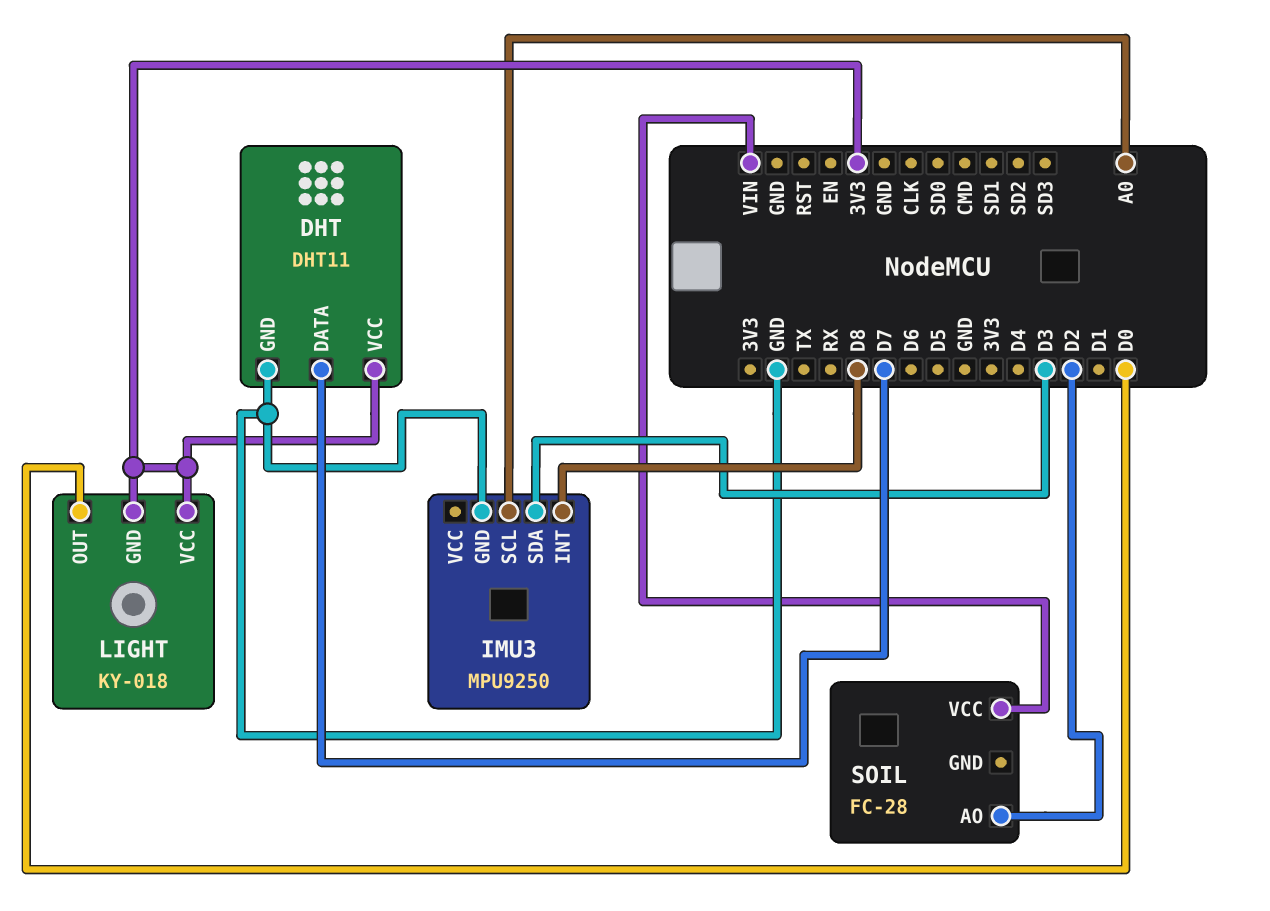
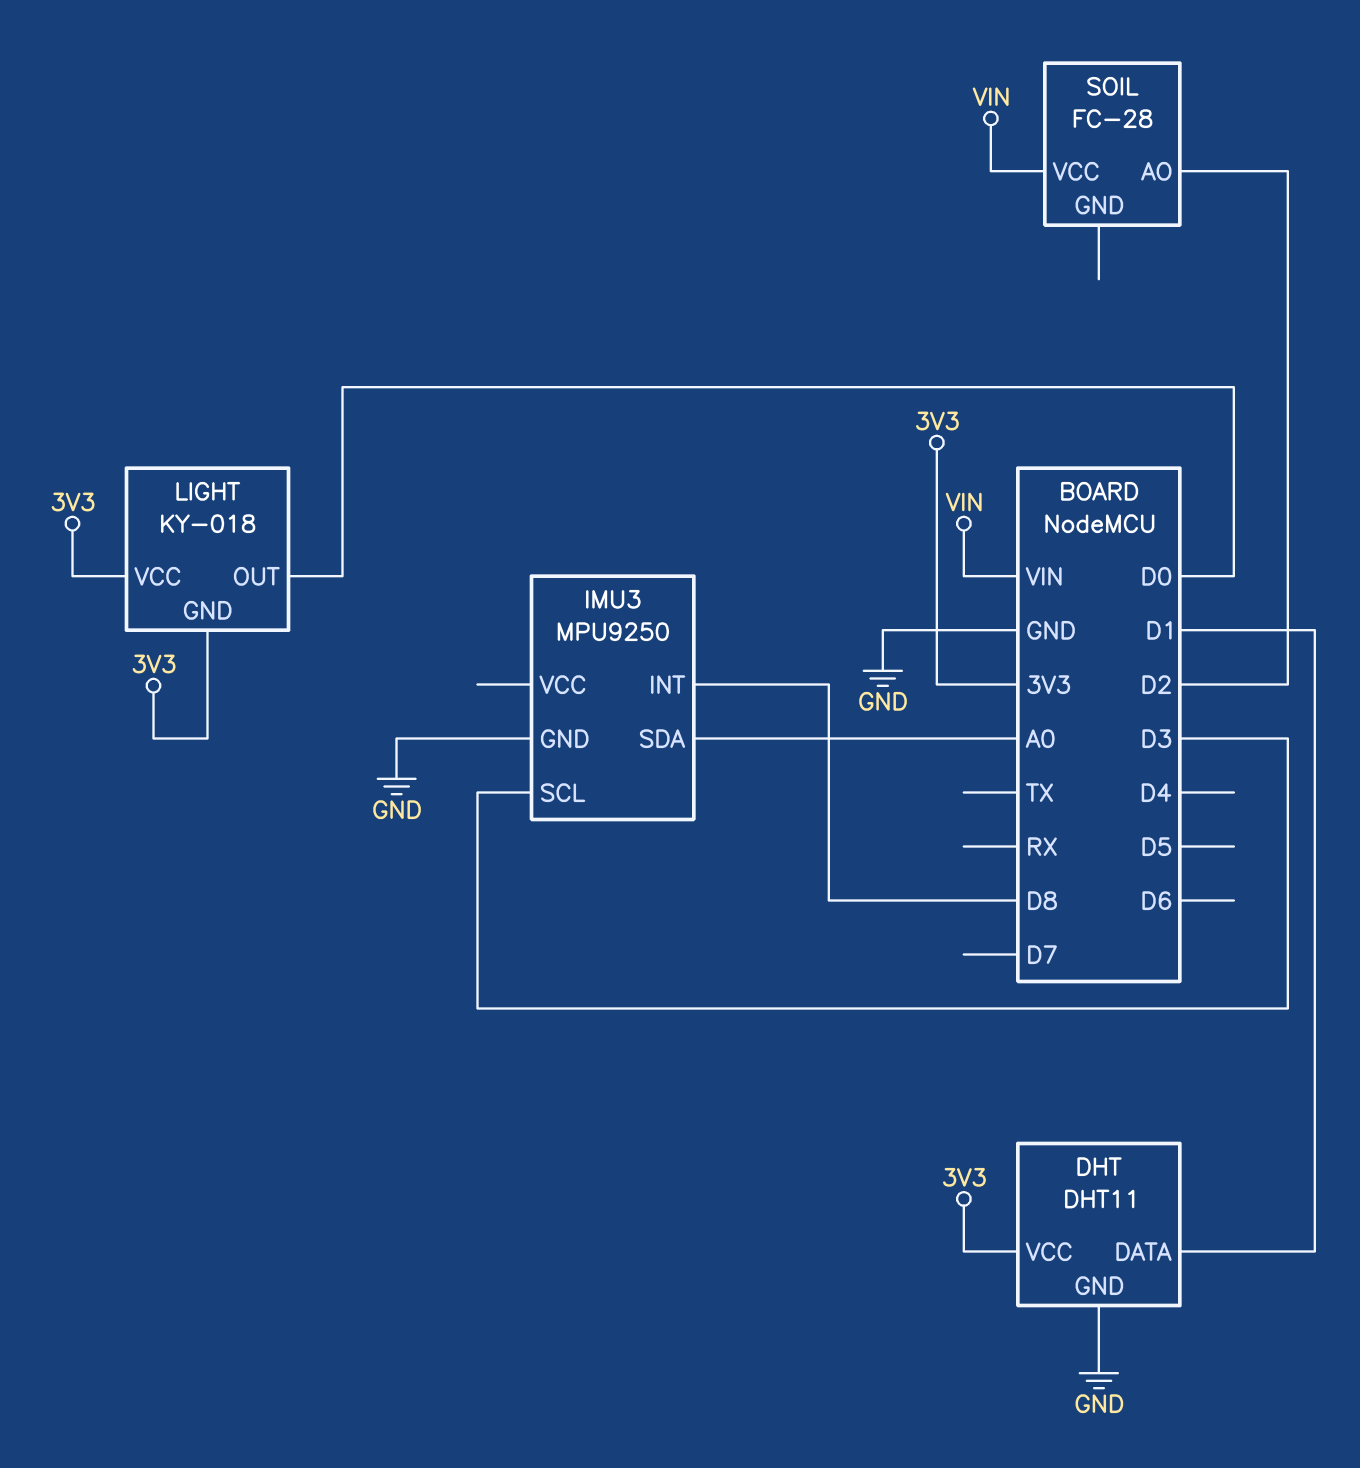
DHT pin DATA: D7 -> D1
IMU3 pin SCL: A0 -> D3
IMU3 pin SDA: D3 -> A0

